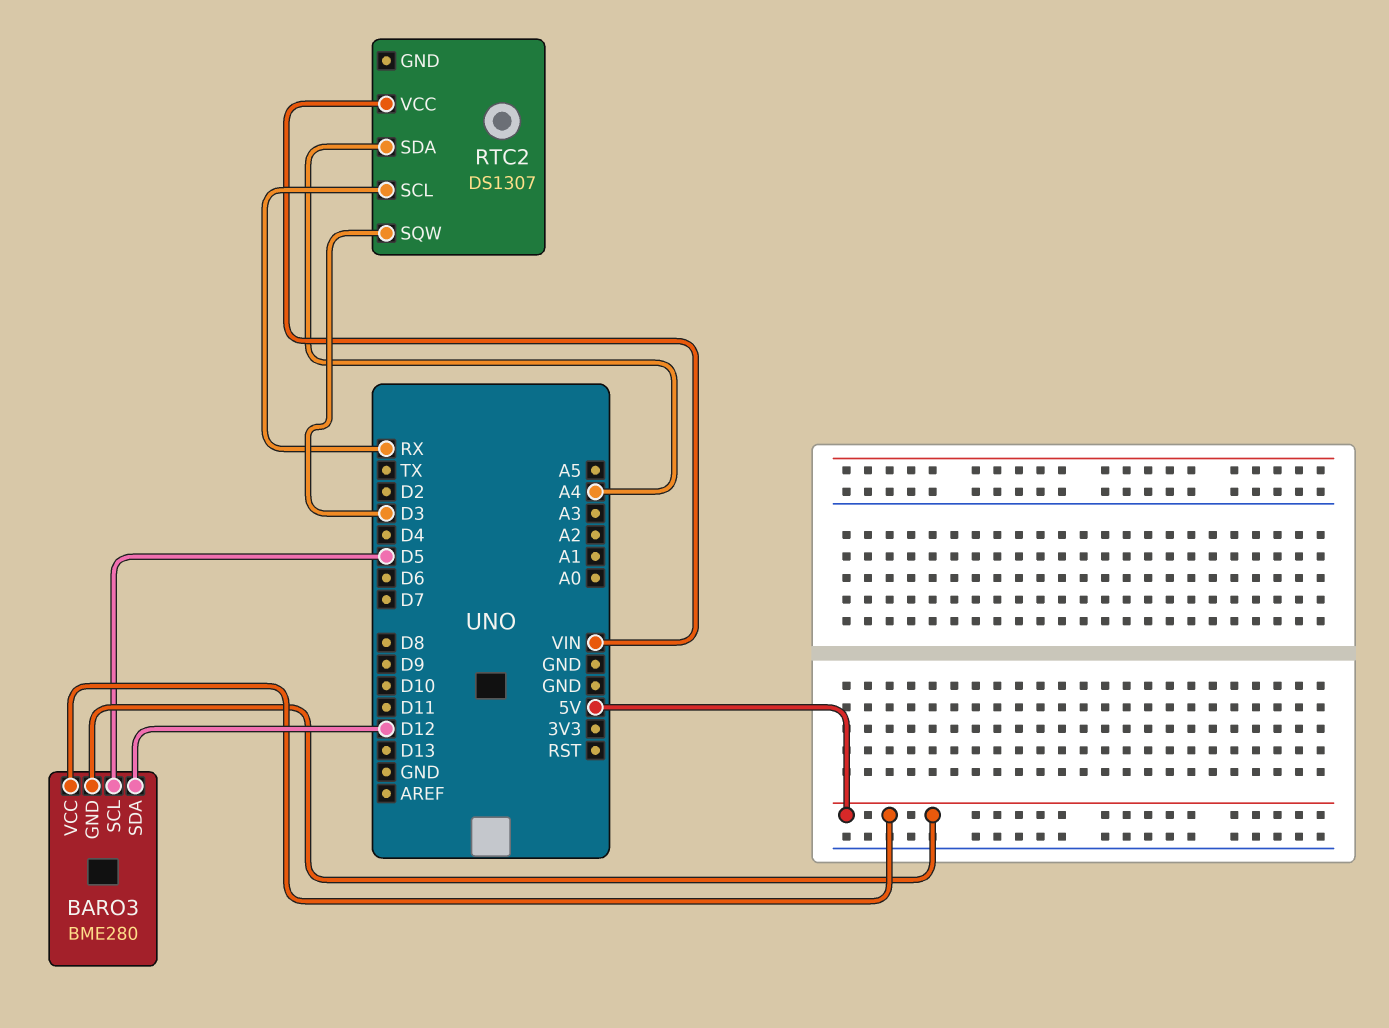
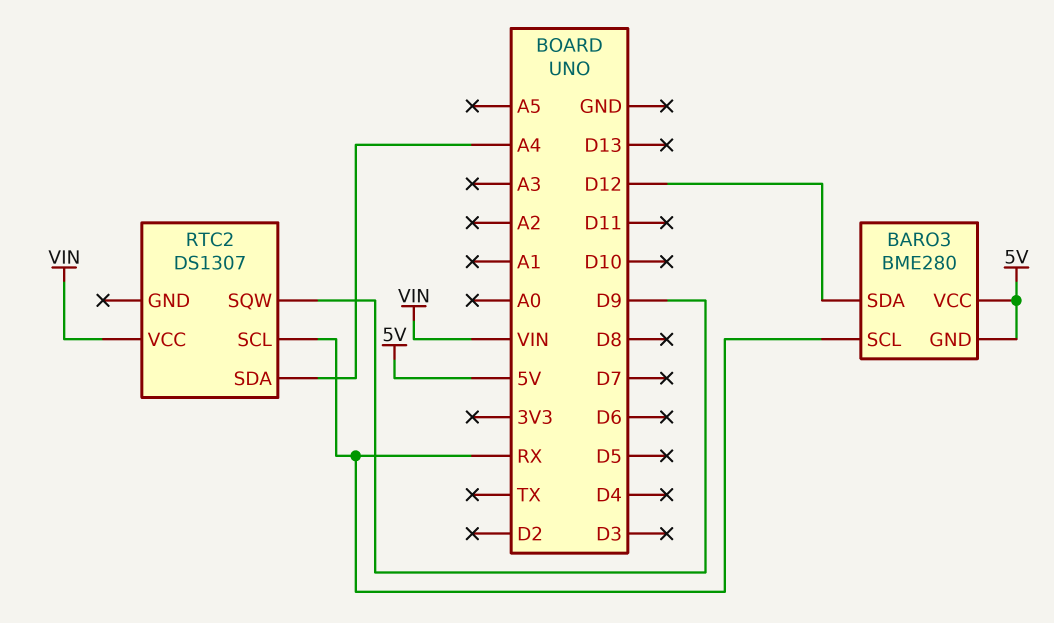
BARO3 pin SCL: D5 -> RX
RTC2 pin SQW: D3 -> D9

